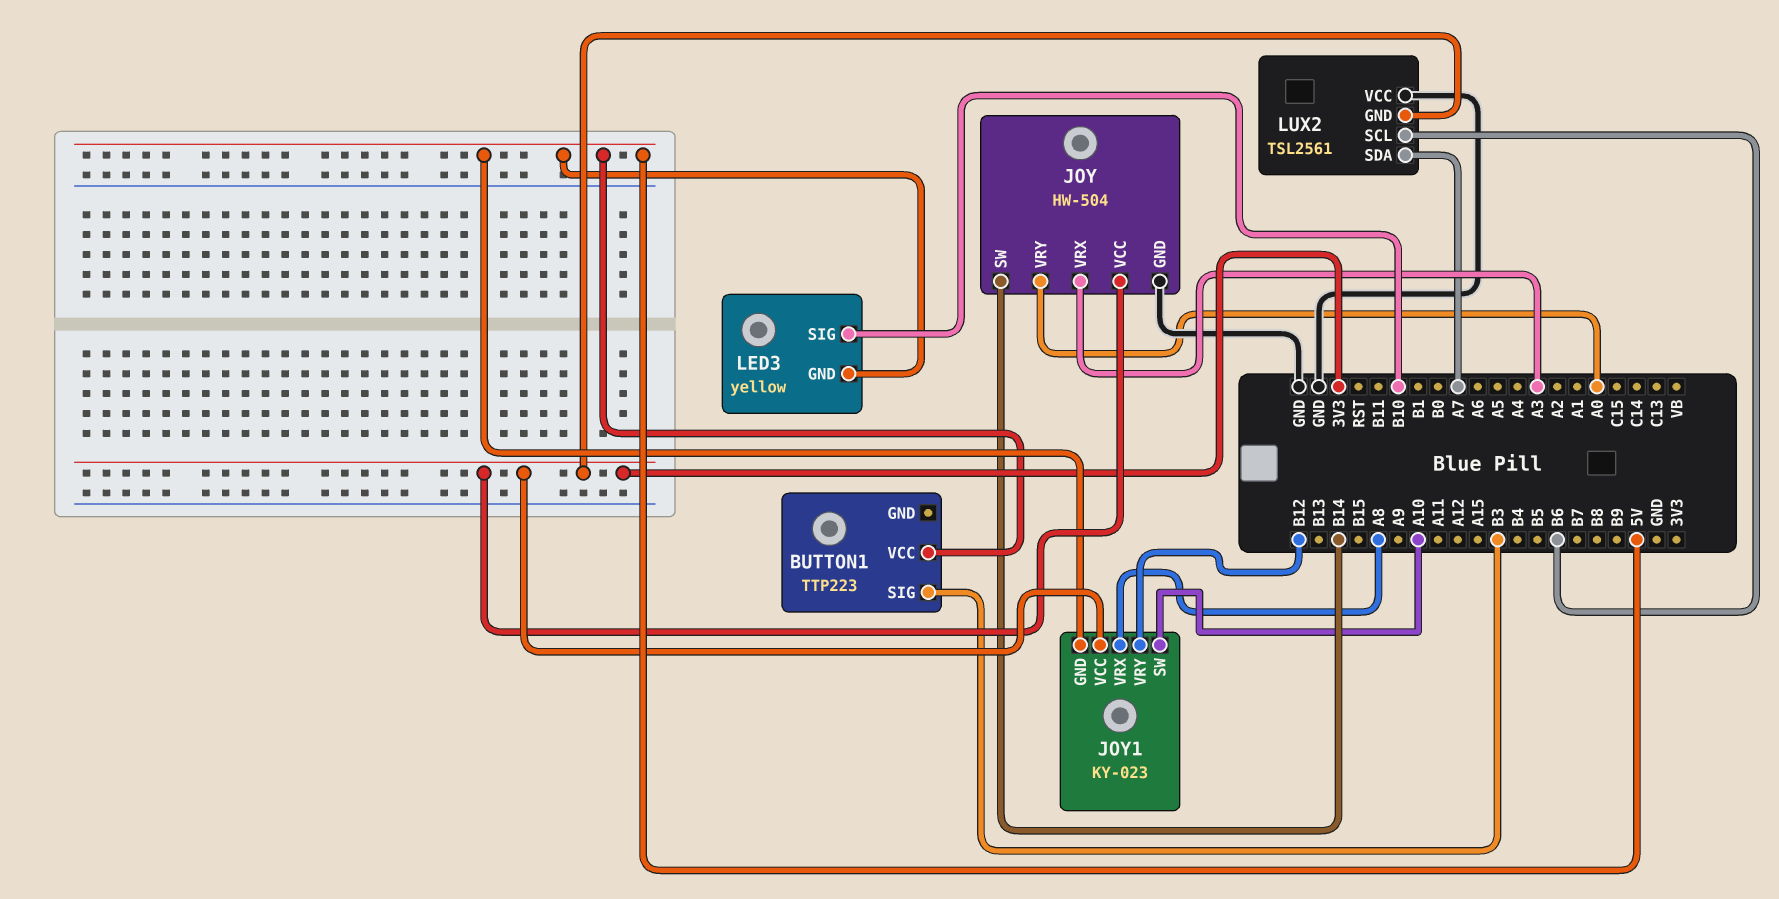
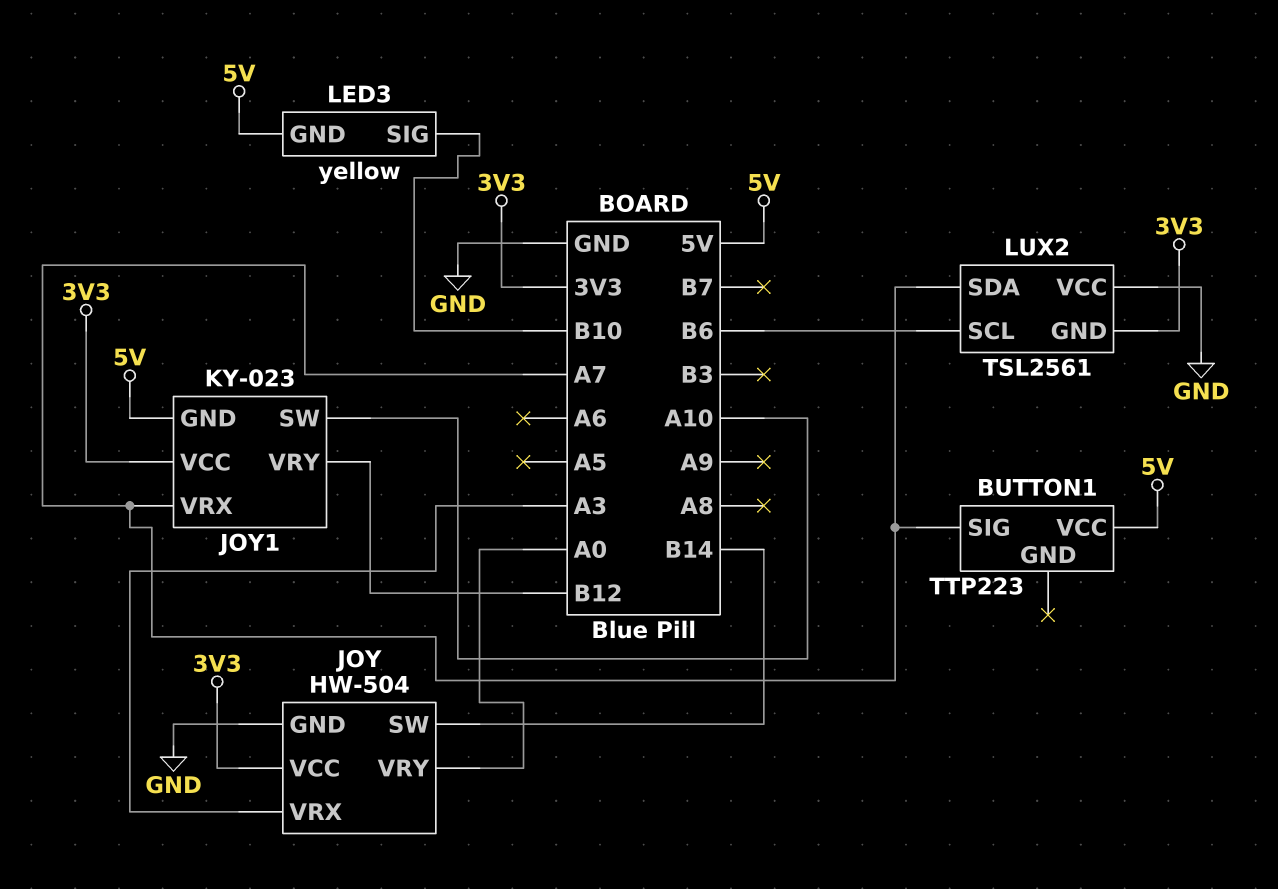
BUTTON1 pin SIG: B3 -> A7
JOY1 pin VRX: A8 -> A7

